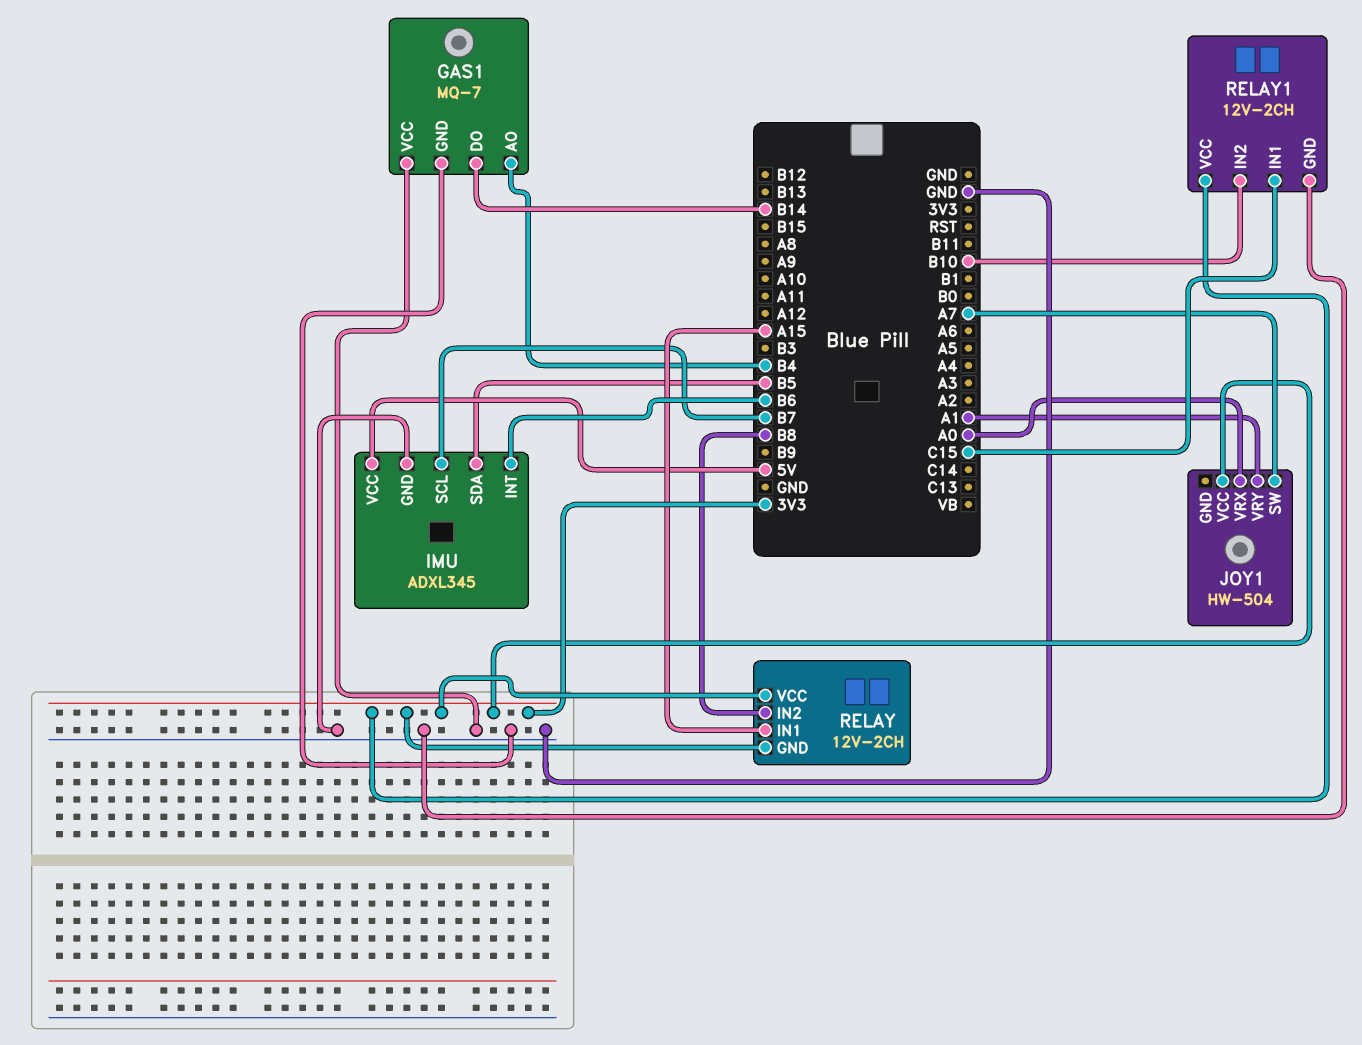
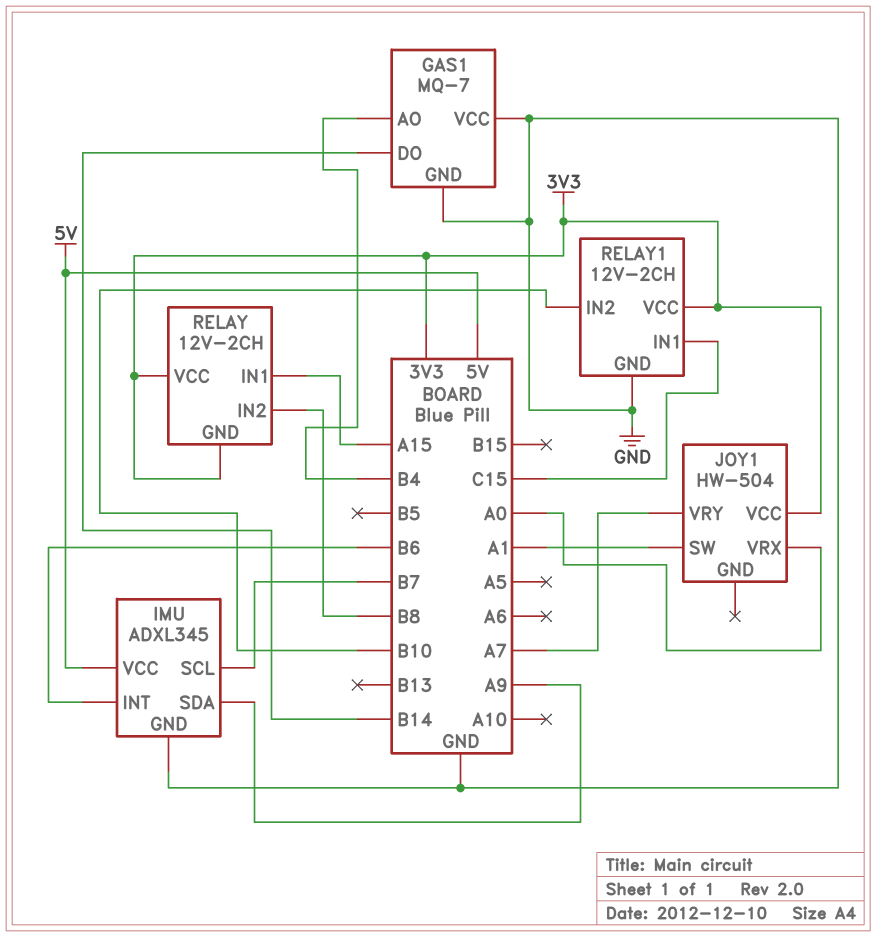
IMU pin SDA: B5 -> A9
JOY1 pin SW: A7 -> A1
JOY1 pin VRY: A1 -> A7

